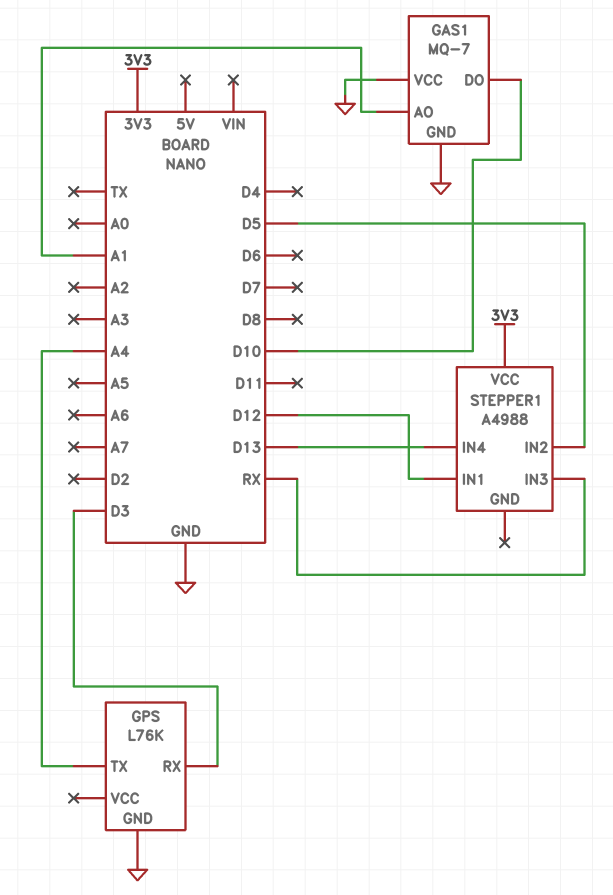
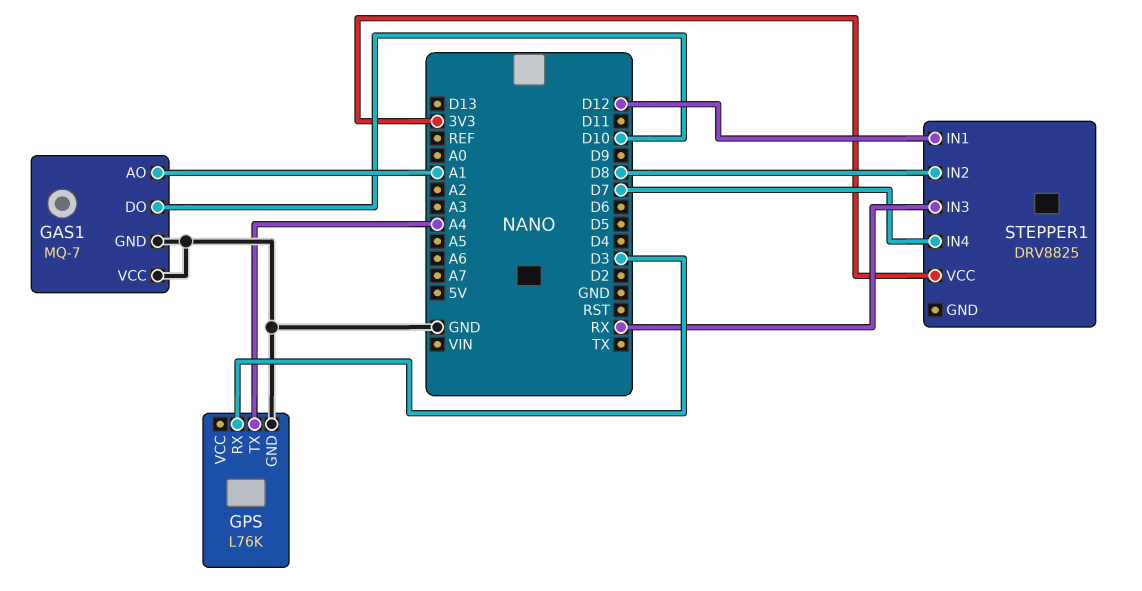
STEPPER1: A4988 -> DRV8825
STEPPER1 pin IN2: D5 -> D8
STEPPER1 pin IN4: D13 -> D7

